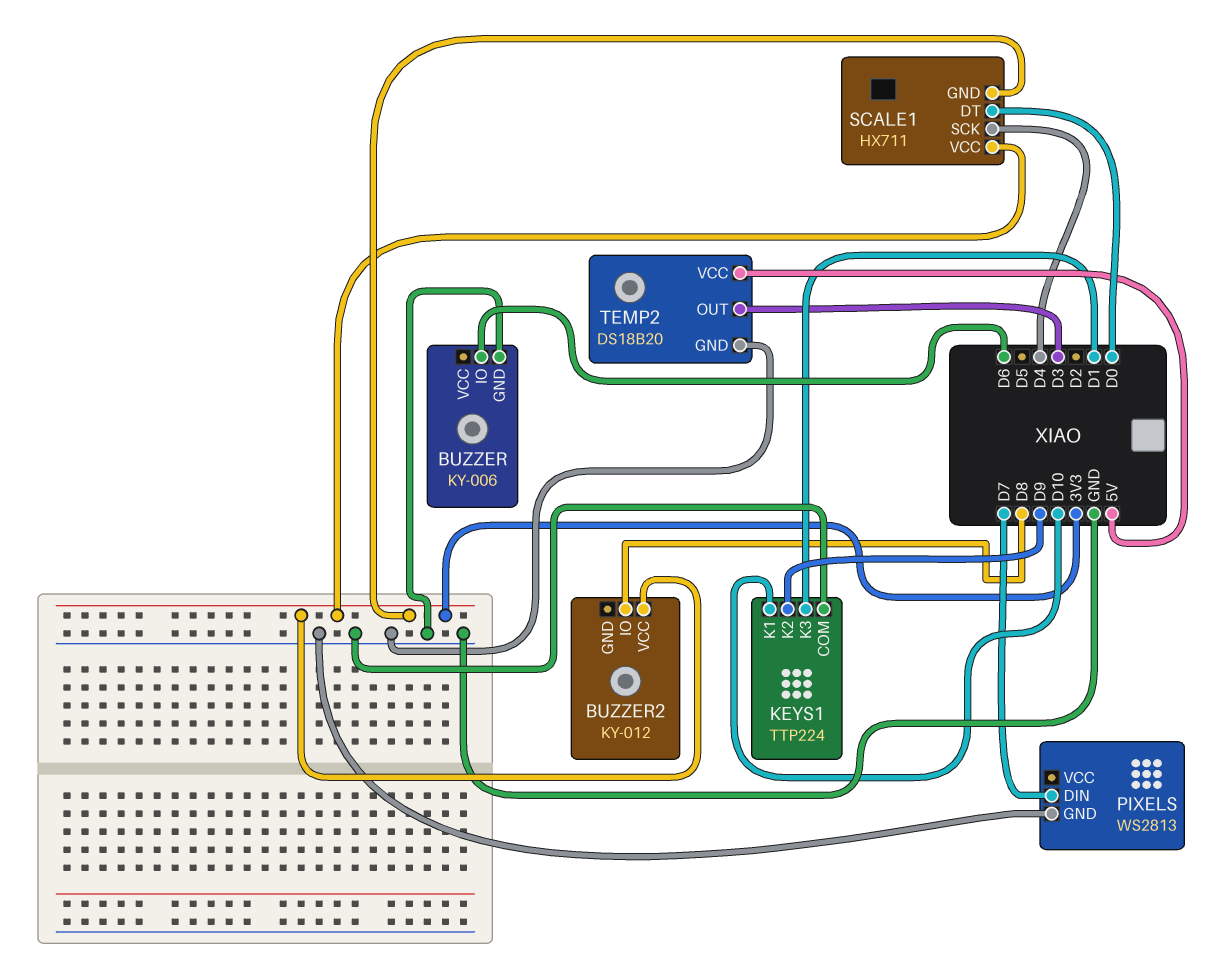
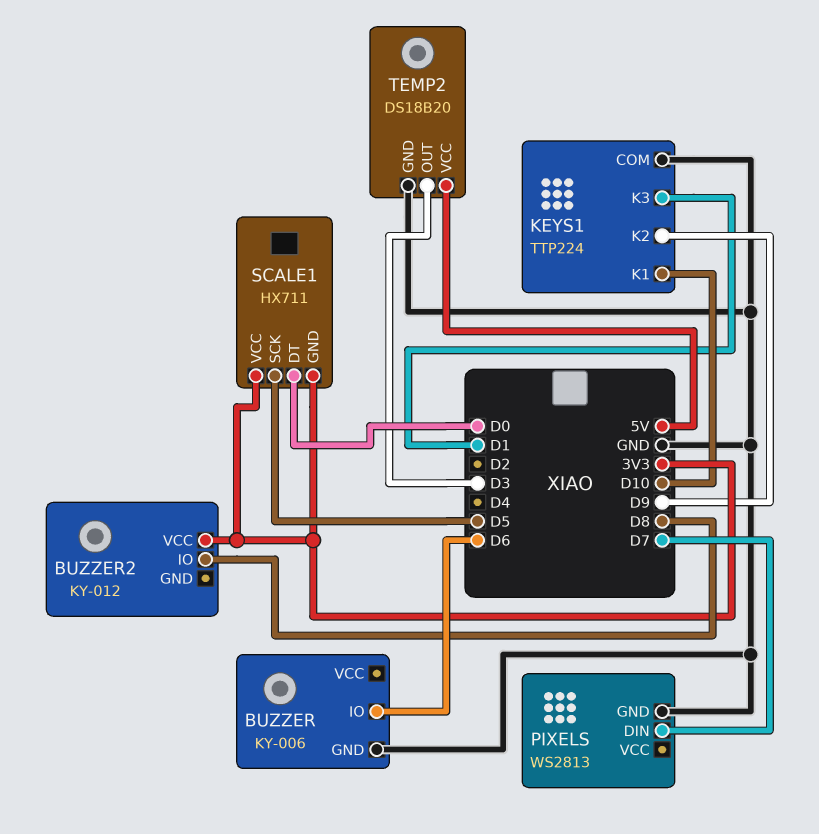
SCALE1 pin SCK: D4 -> D5

